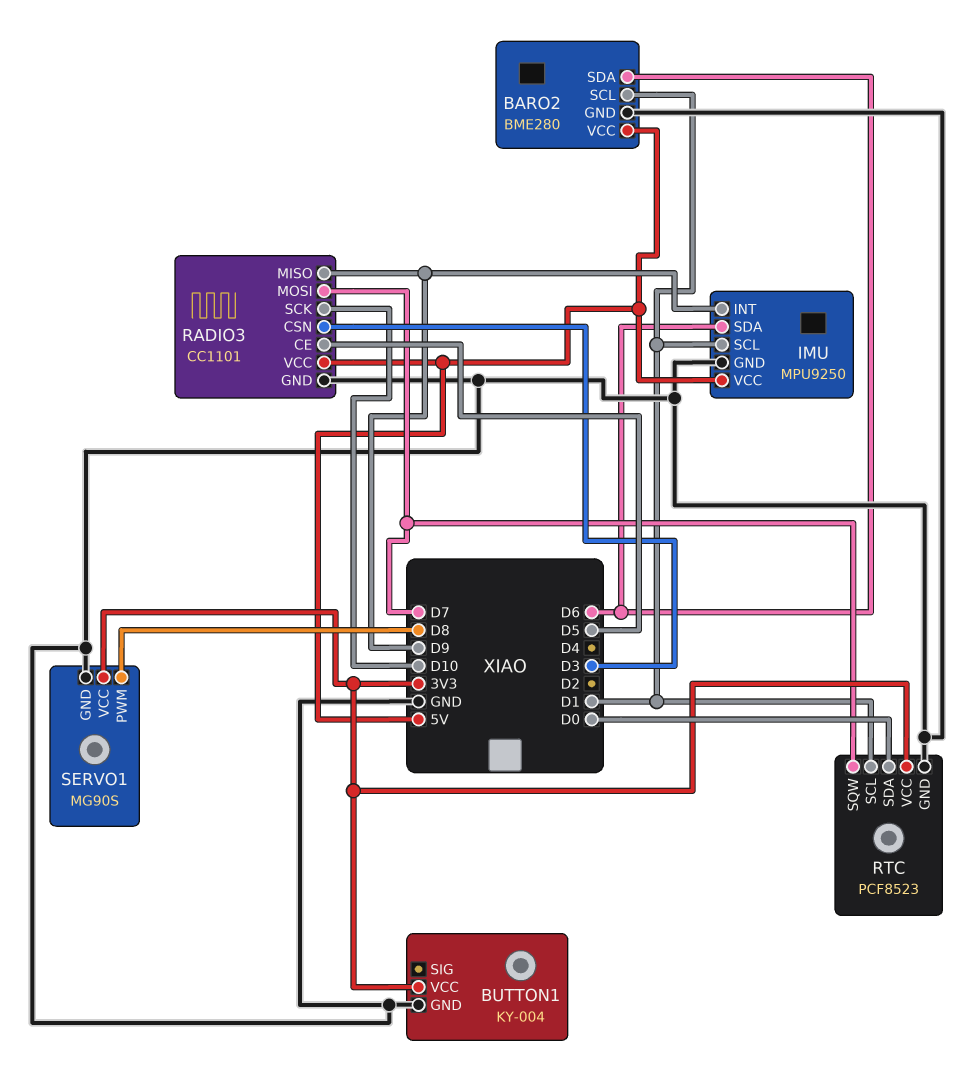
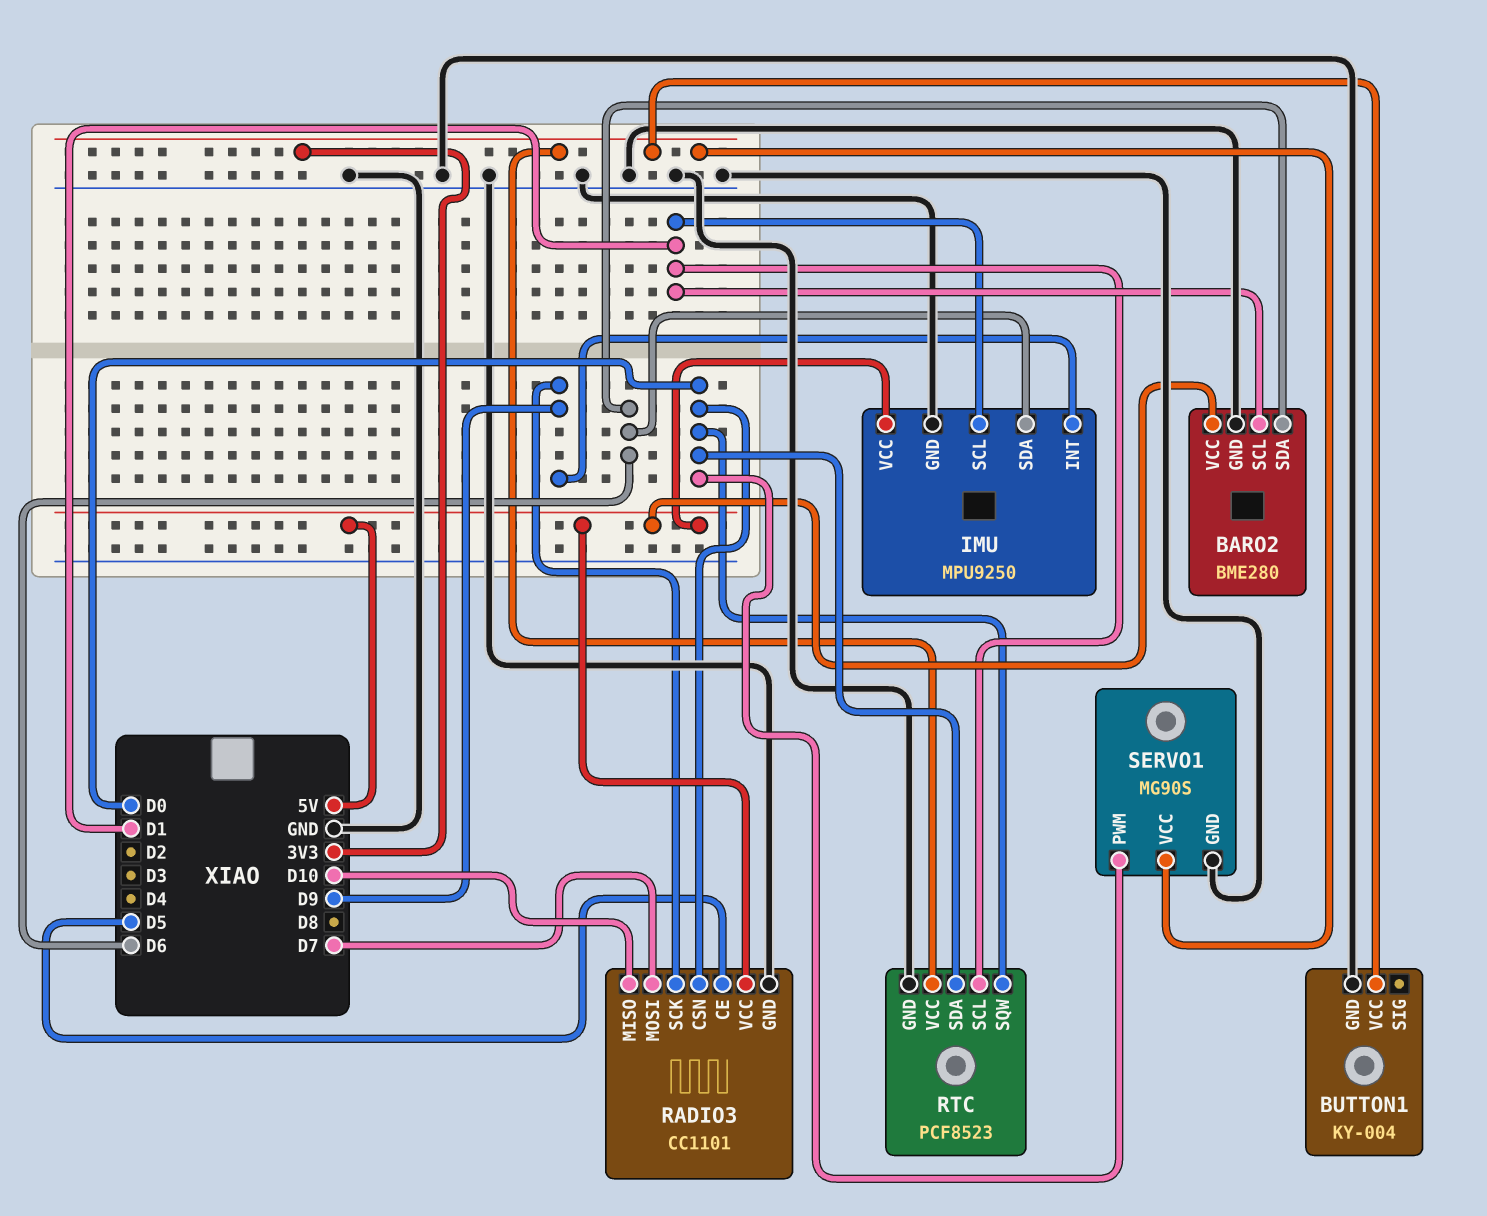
RADIO3 pin CSN: D3 -> D0
RADIO3 pin MISO: D9 -> D10
RADIO3 pin SCK: D10 -> D9
RTC pin SQW: D7 -> D0
SERVO1 pin PWM: D8 -> D0

